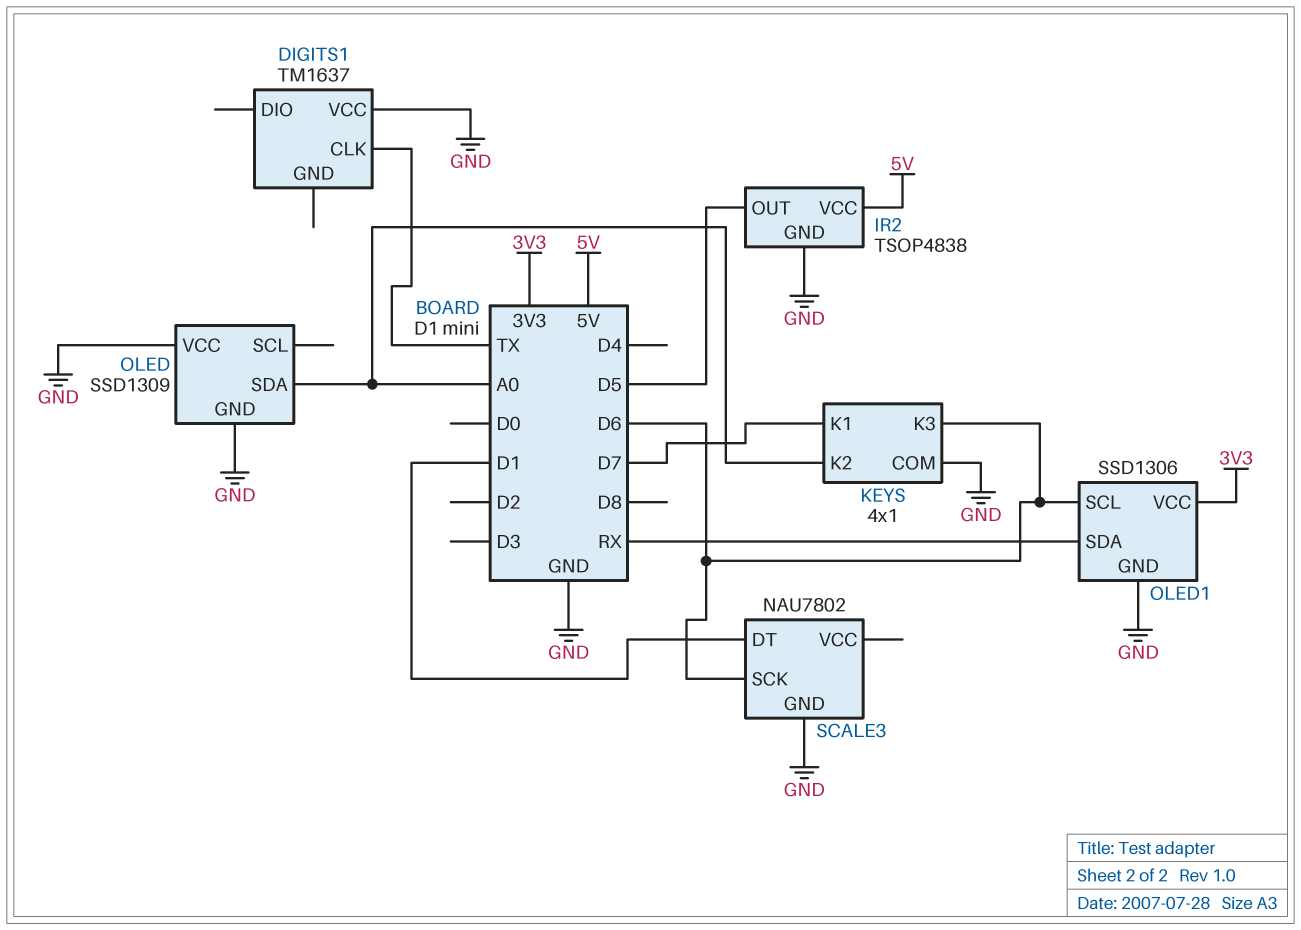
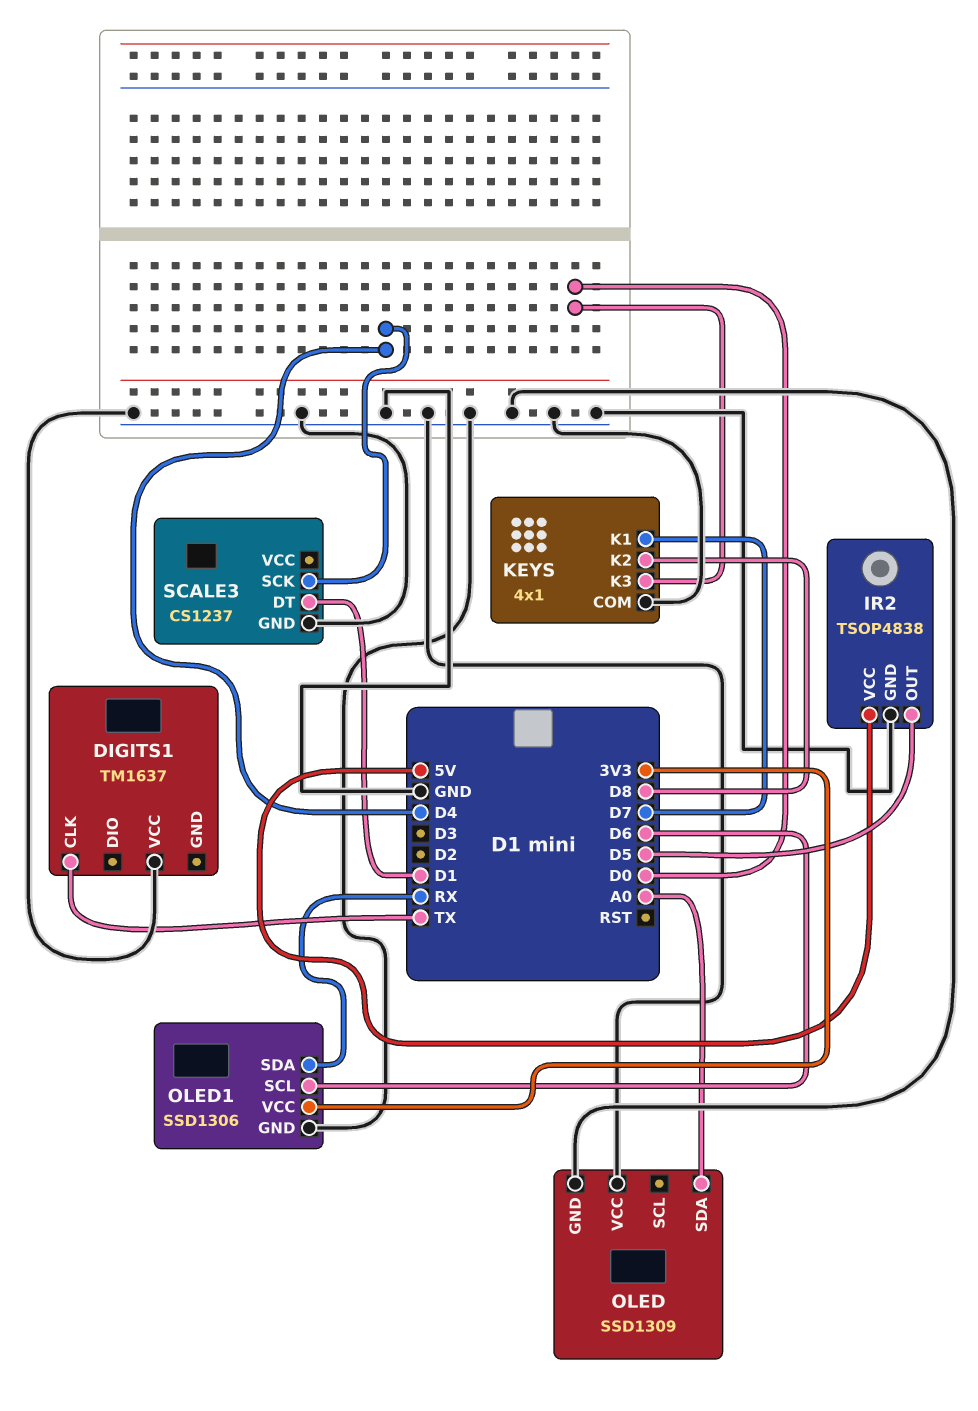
KEYS pin K2: A0 -> D8
KEYS pin K3: D6 -> D0
SCALE3: NAU7802 -> CS1237
SCALE3 pin SCK: D6 -> D4

